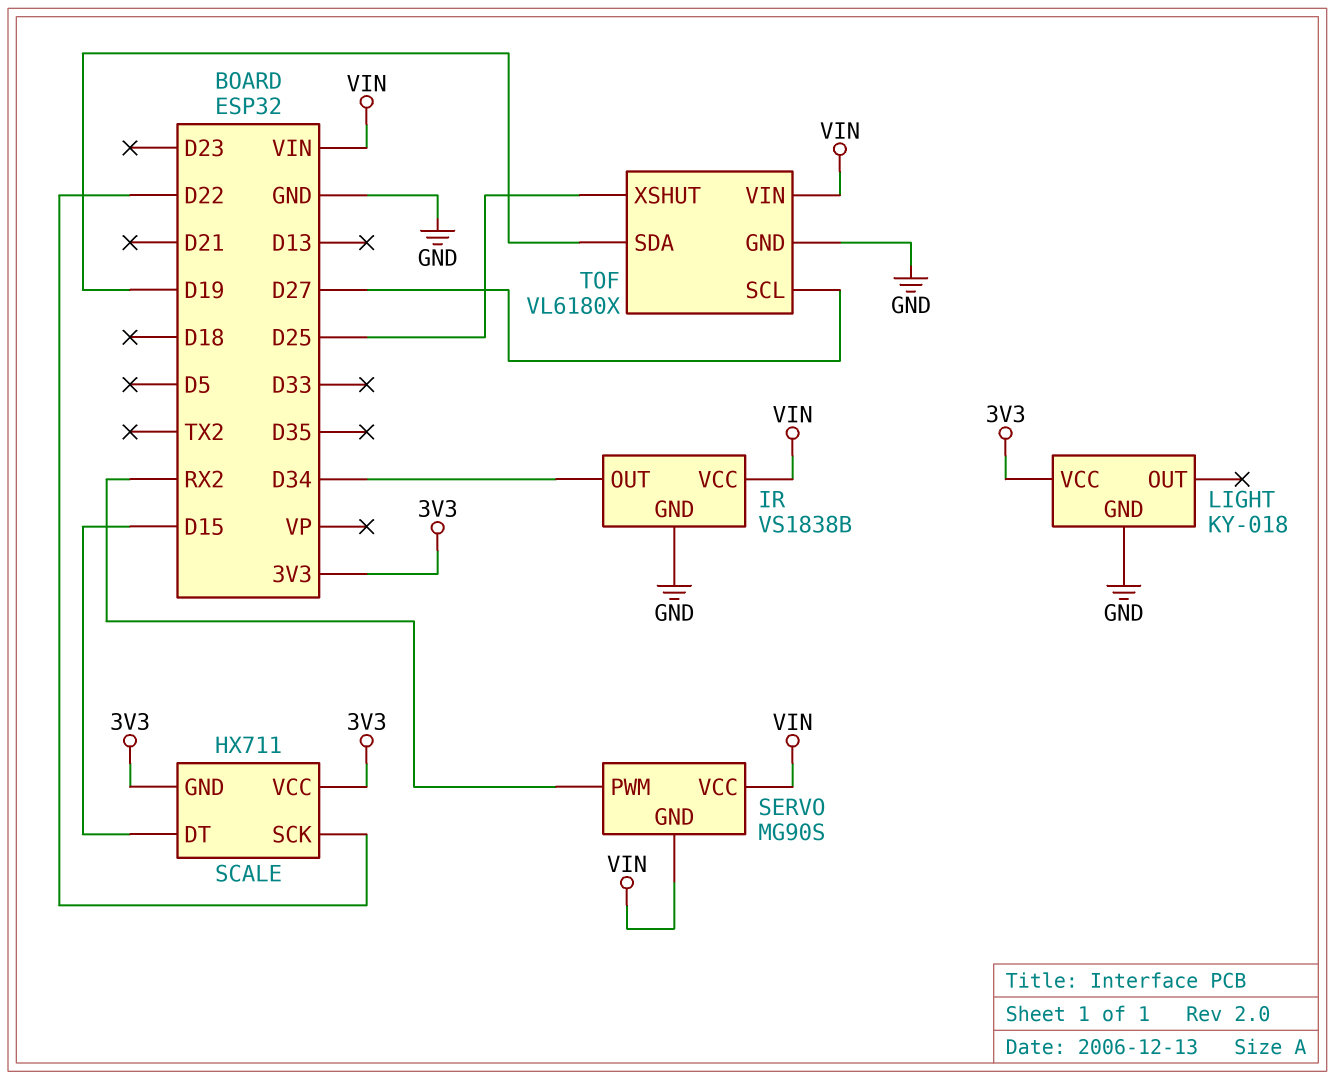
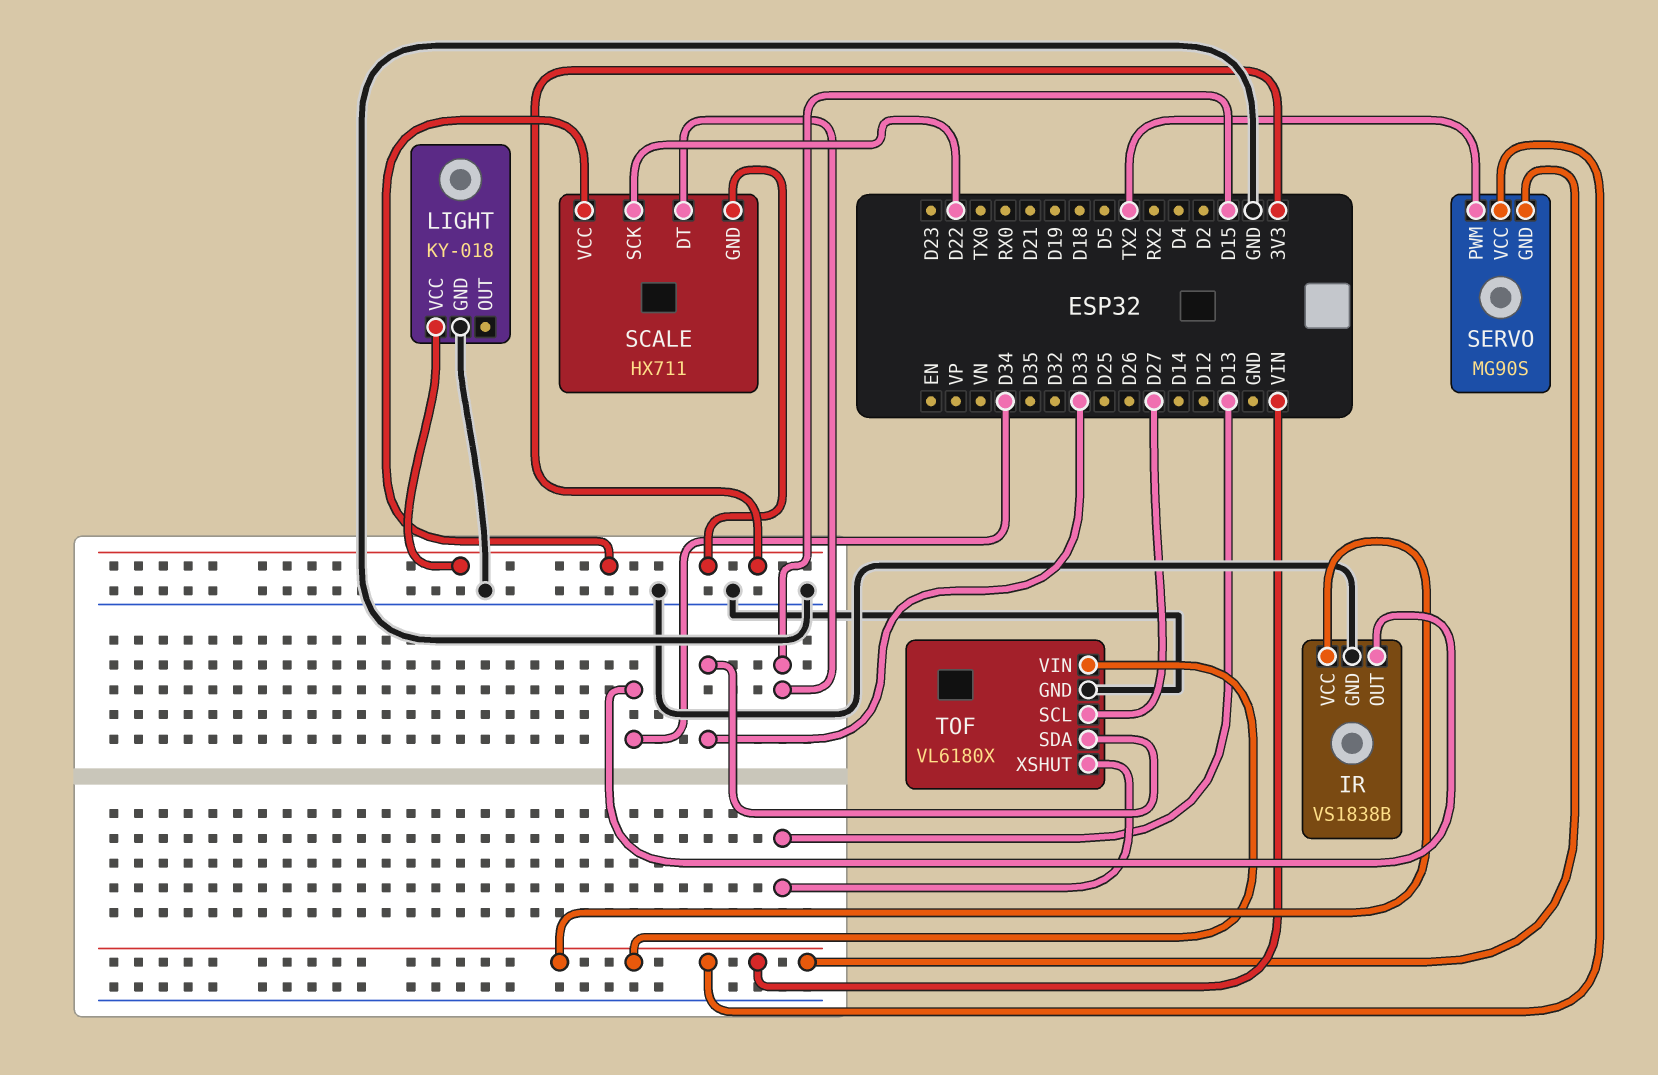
SERVO pin PWM: RX2 -> TX2
TOF pin SDA: D19 -> D33
TOF pin XSHUT: D25 -> D13

